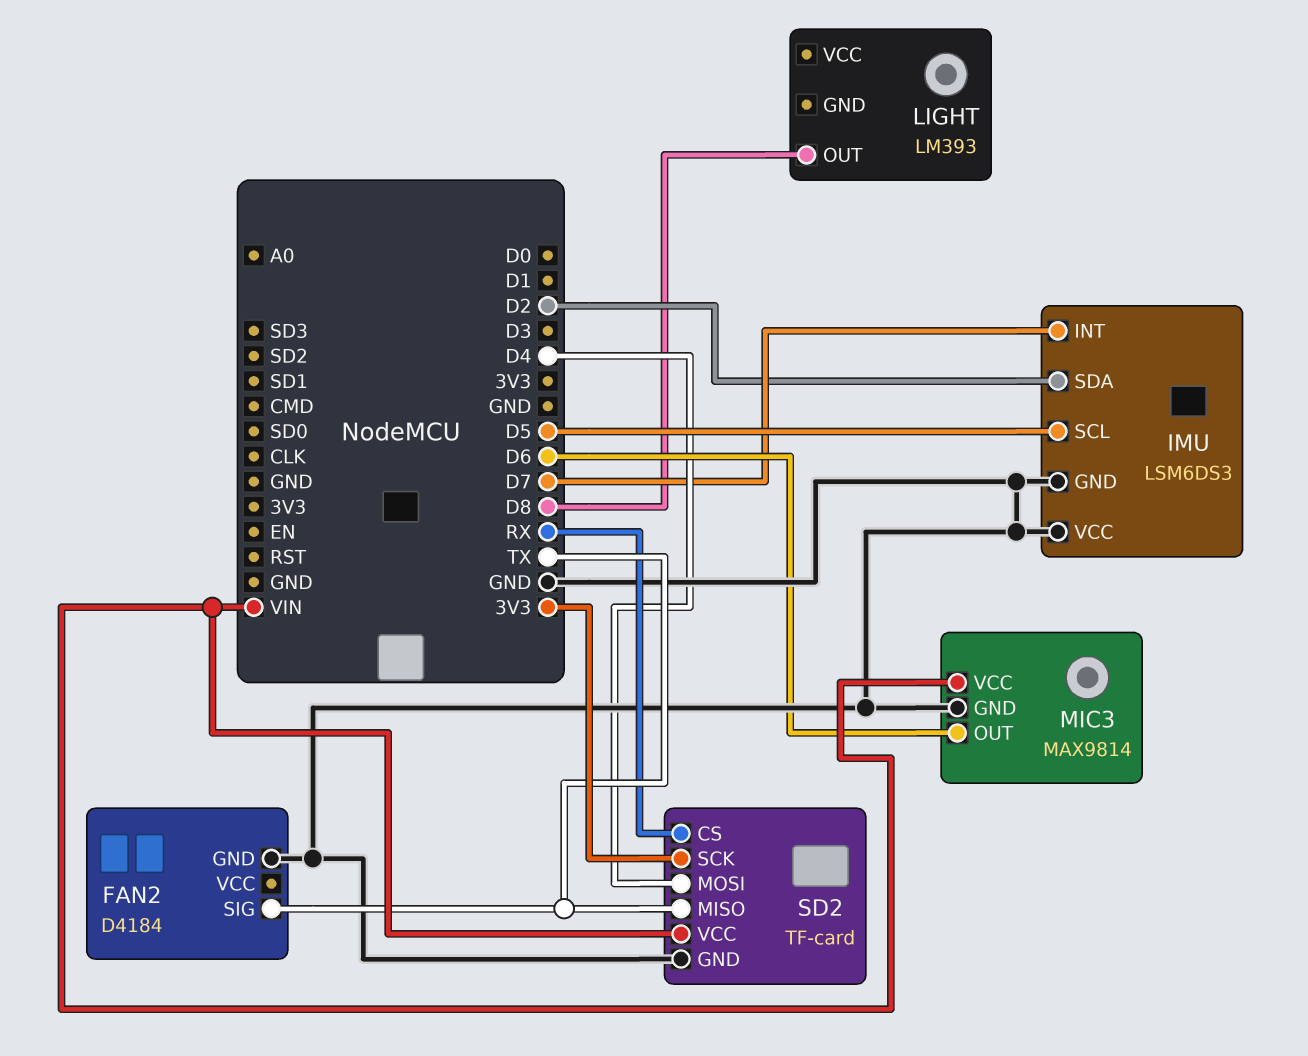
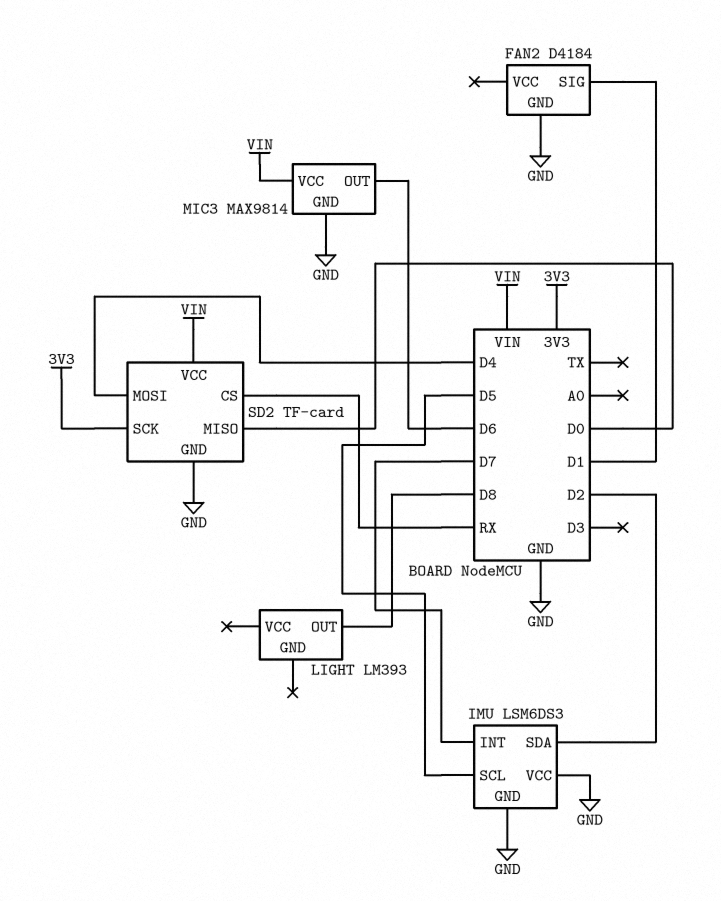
FAN2 pin SIG: TX -> D1
SD2 pin MISO: TX -> D0

